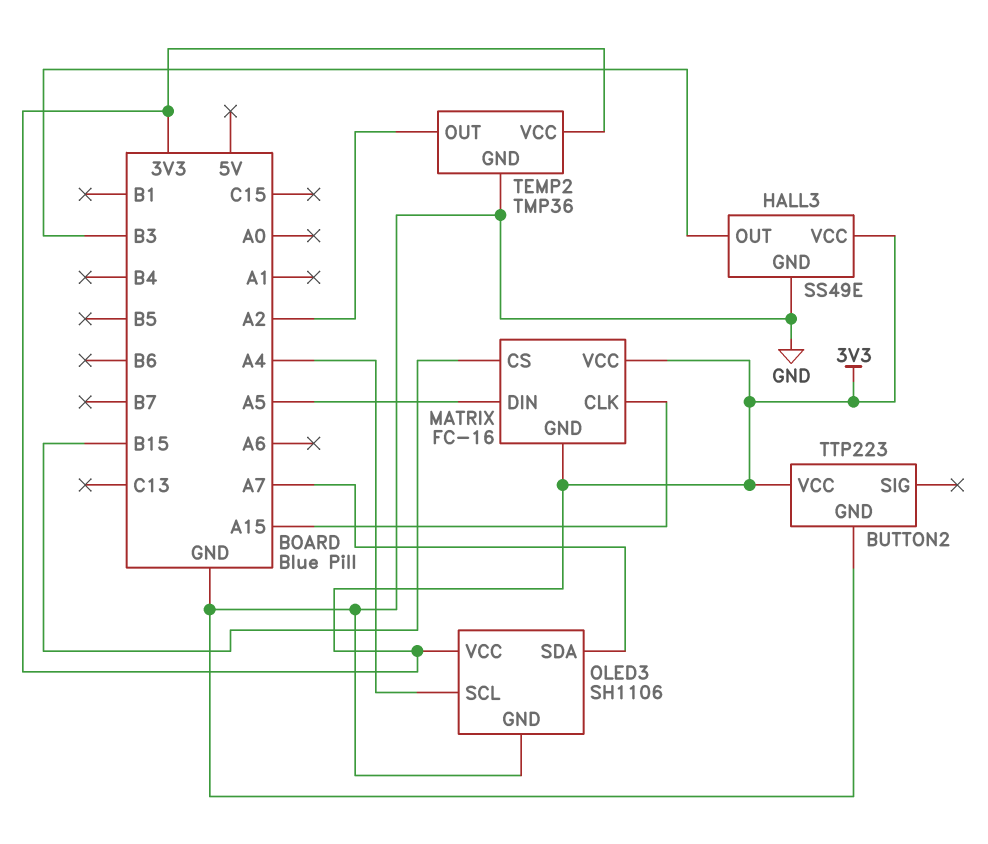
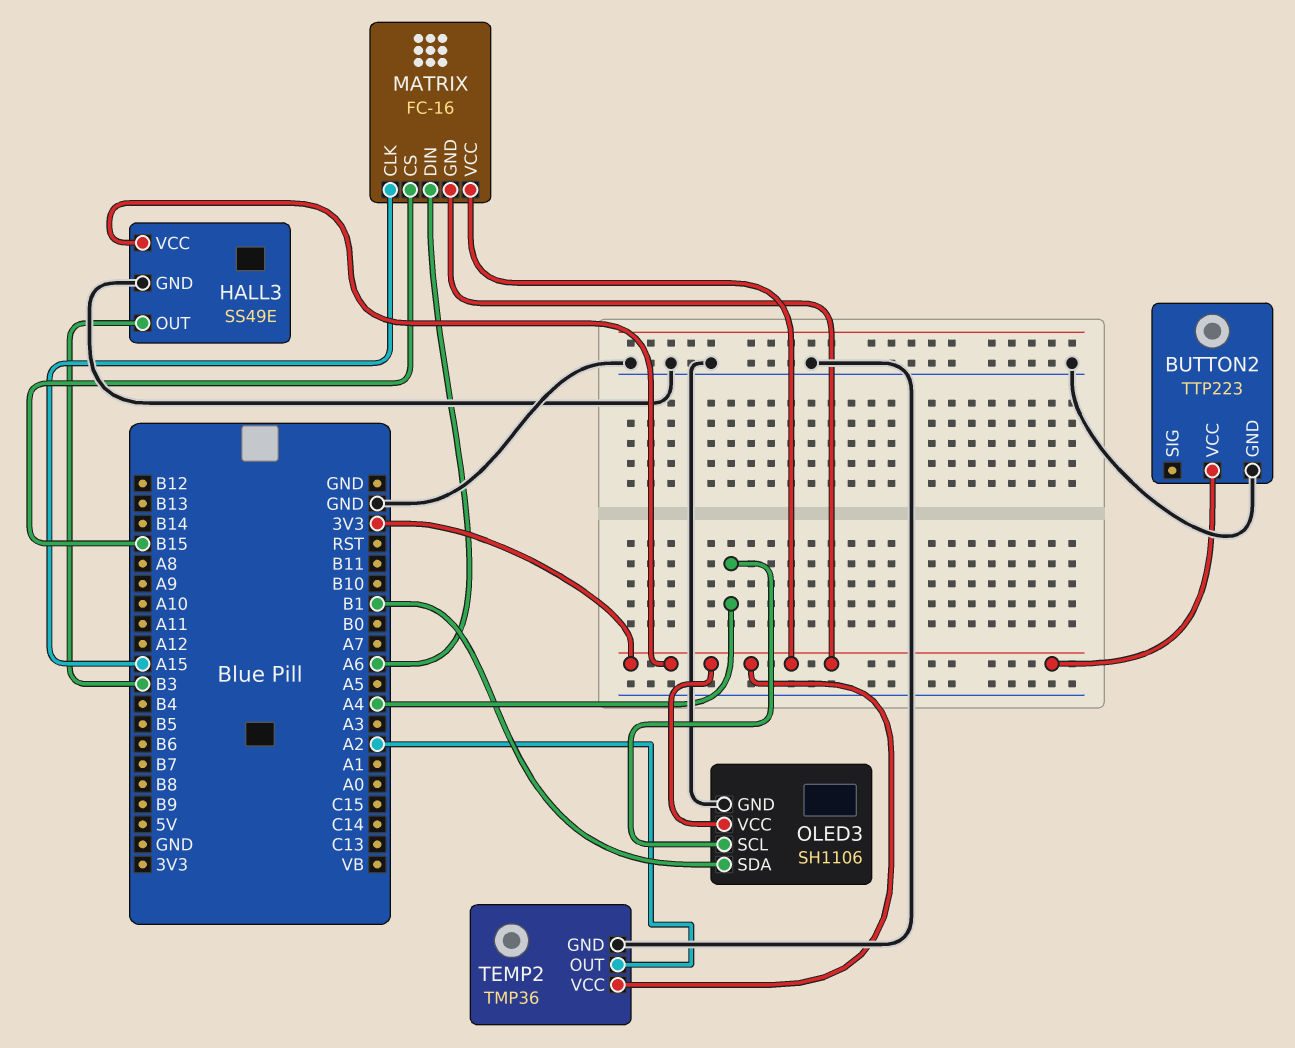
MATRIX pin DIN: A5 -> A6
OLED3 pin SDA: A7 -> B1

